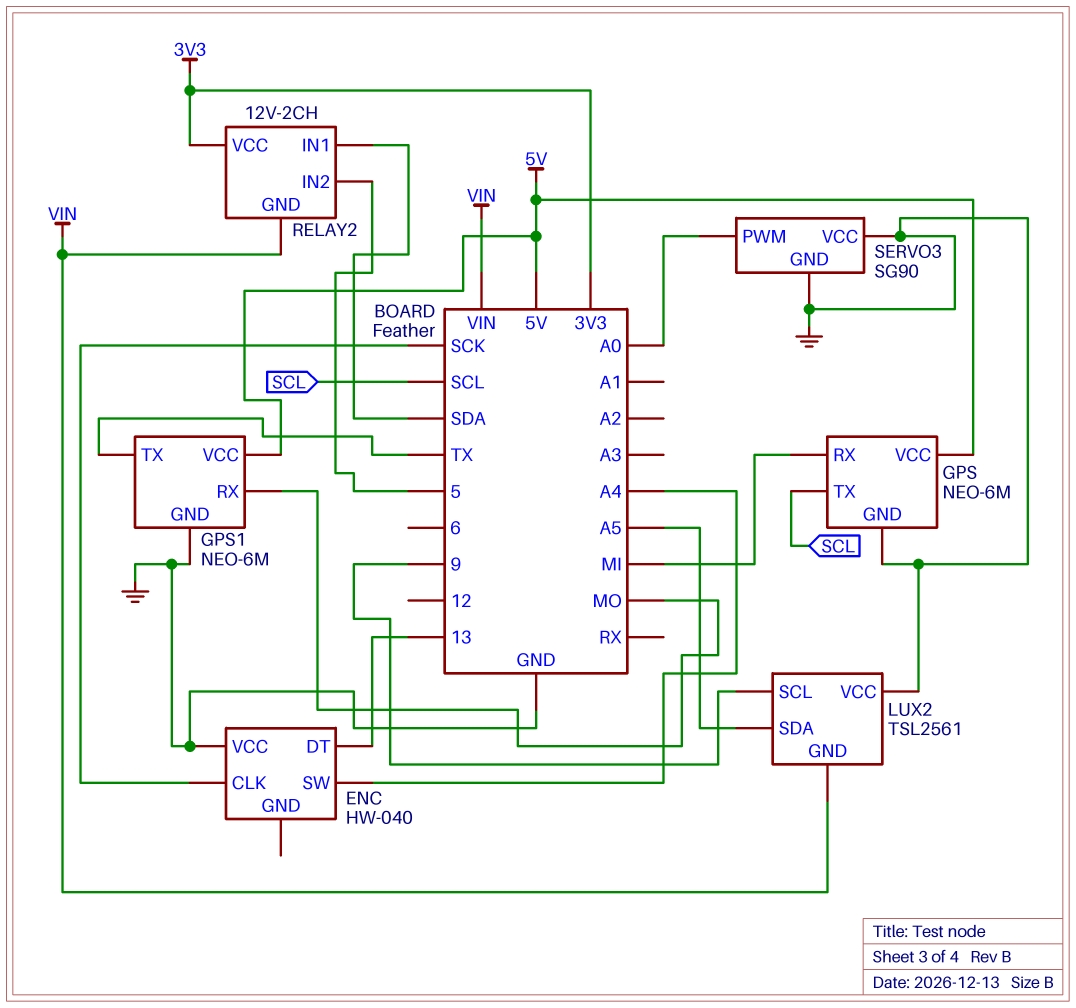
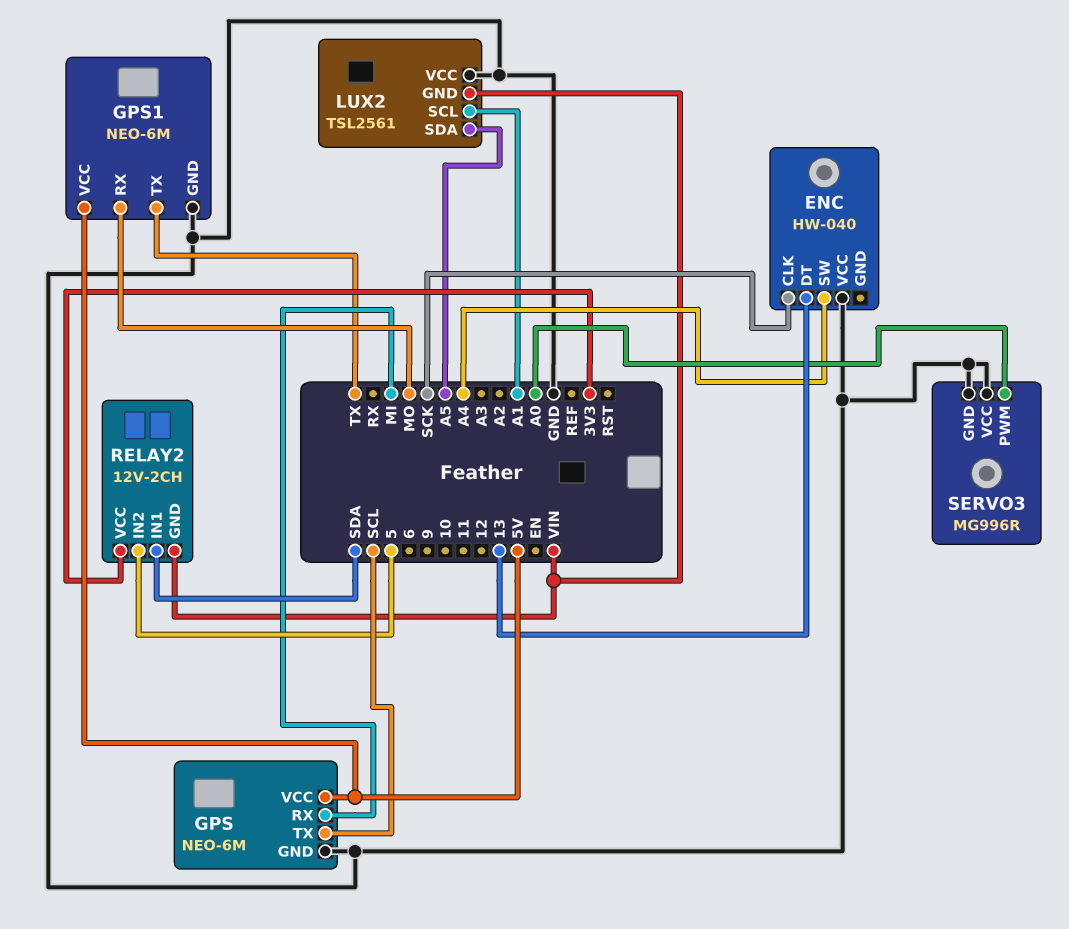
LUX2 pin SCL: 9 -> A1
SERVO3: SG90 -> MG996R

